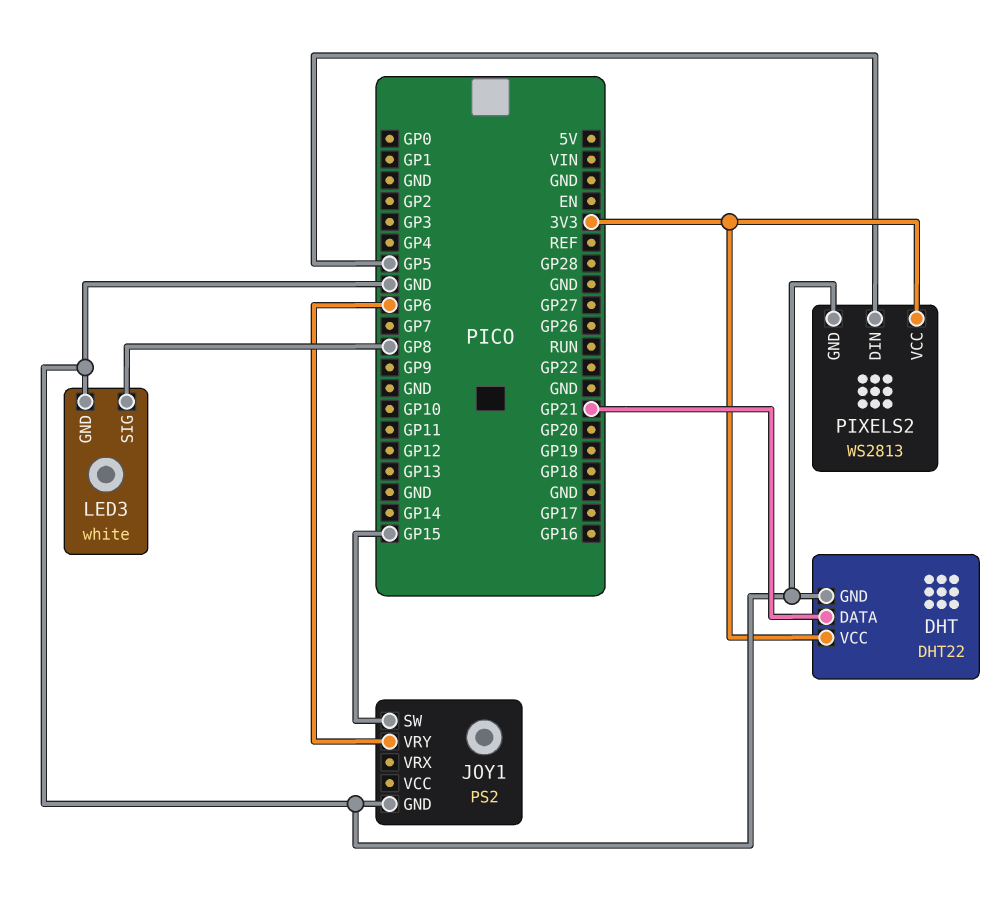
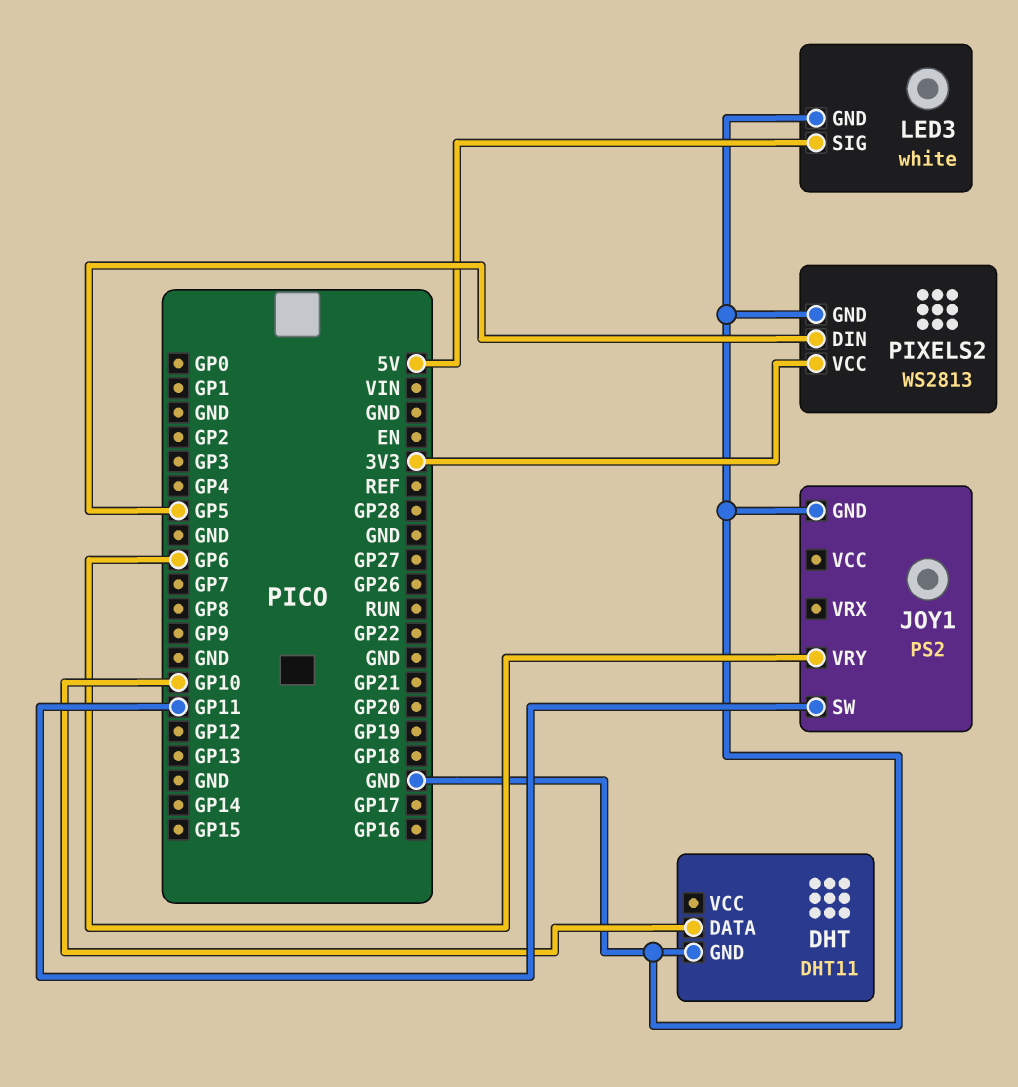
DHT: DHT22 -> DHT11
DHT pin DATA: GP21 -> GP10
DHT pin VCC: 3V3 -> none
JOY1 pin SW: GP15 -> GP11
LED3 pin SIG: GP8 -> 5V

